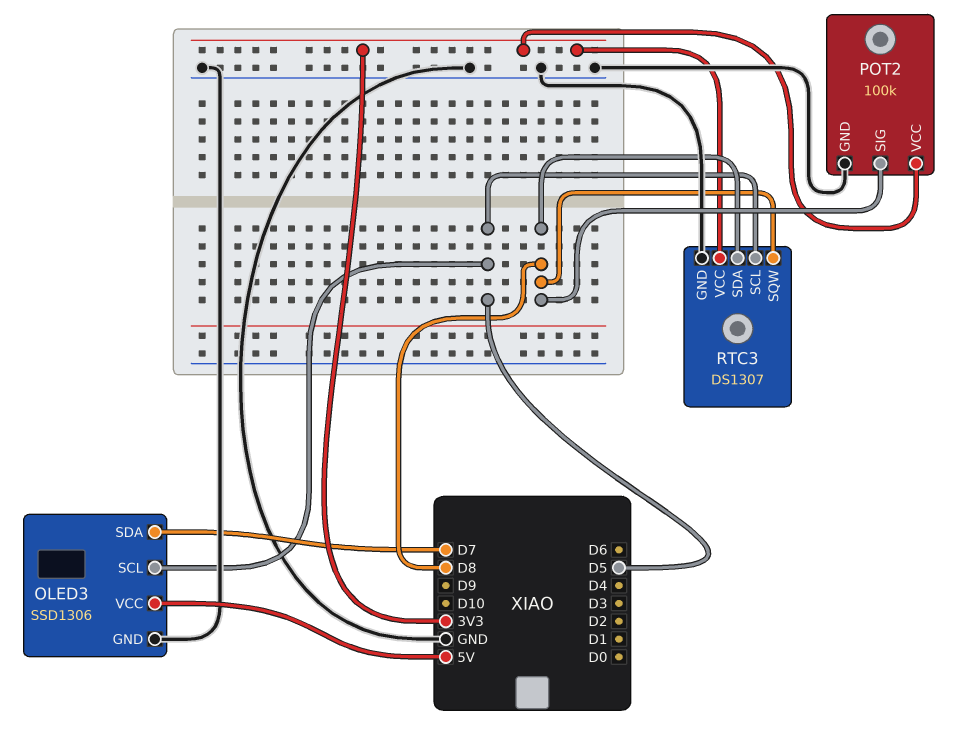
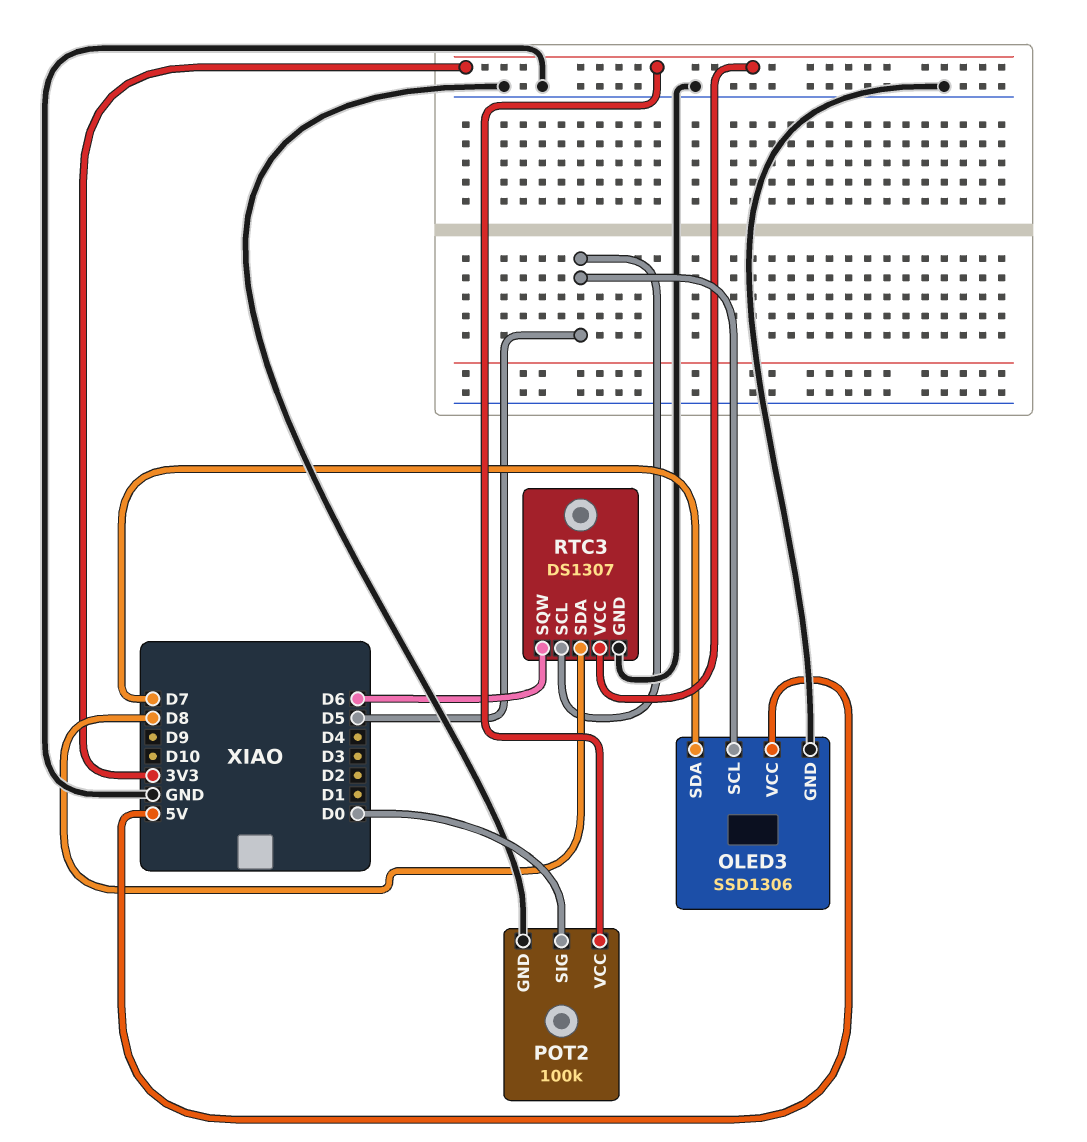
POT2 pin SIG: D8 -> D0
RTC3 pin SQW: D8 -> D6

